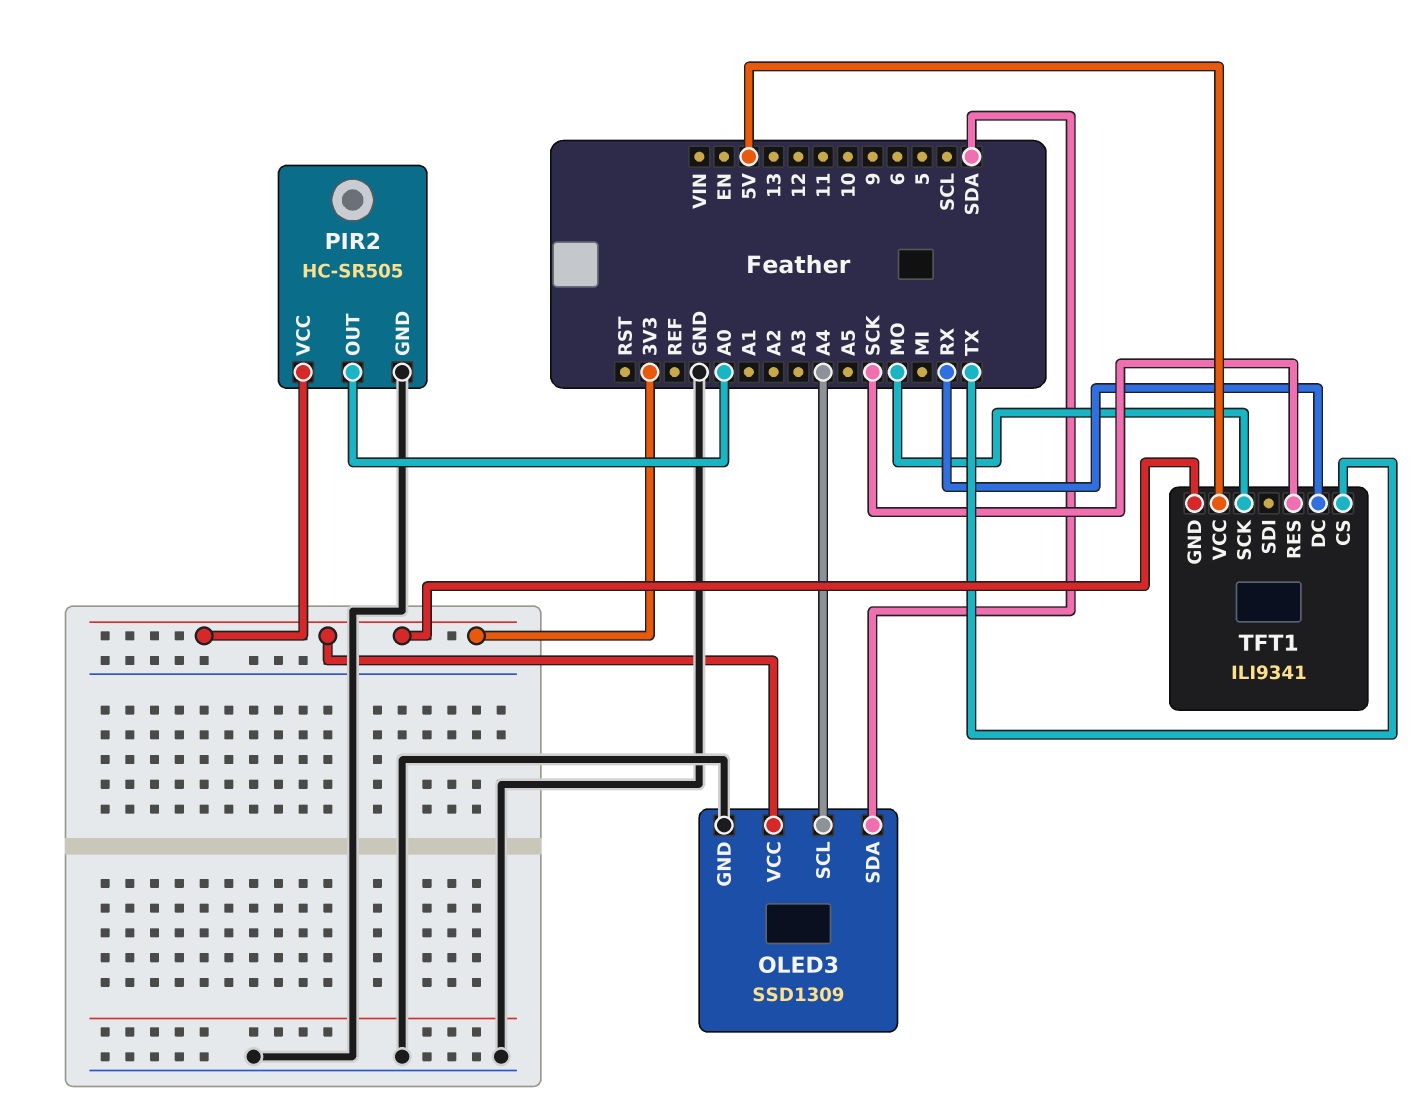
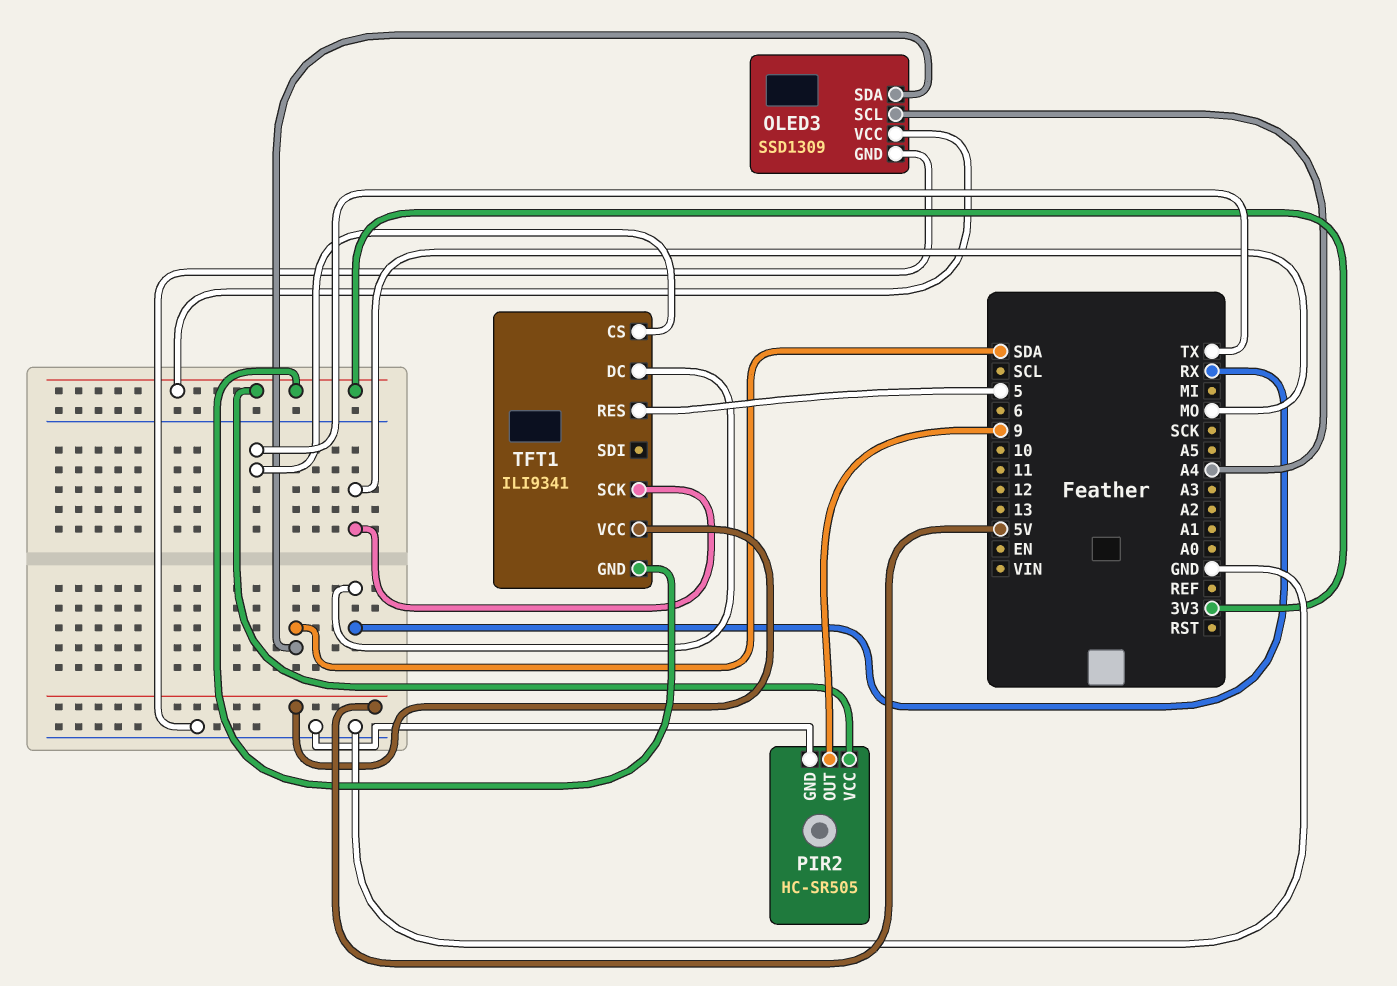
PIR2 pin OUT: A0 -> 9
TFT1 pin RES: SCK -> 5

